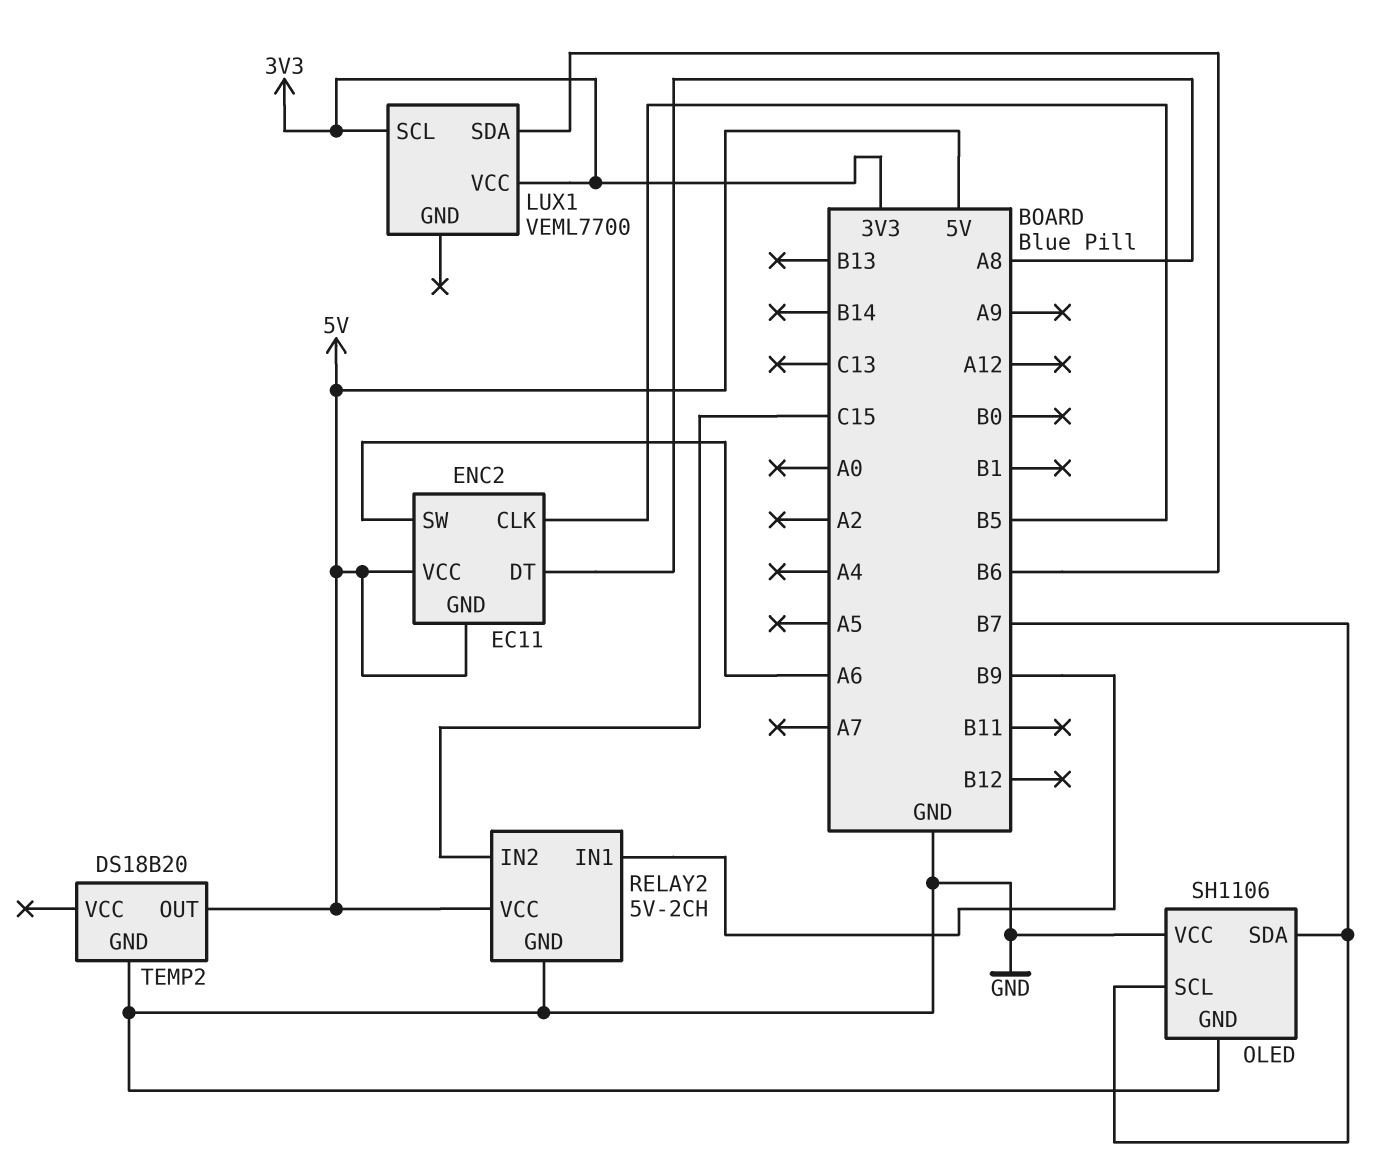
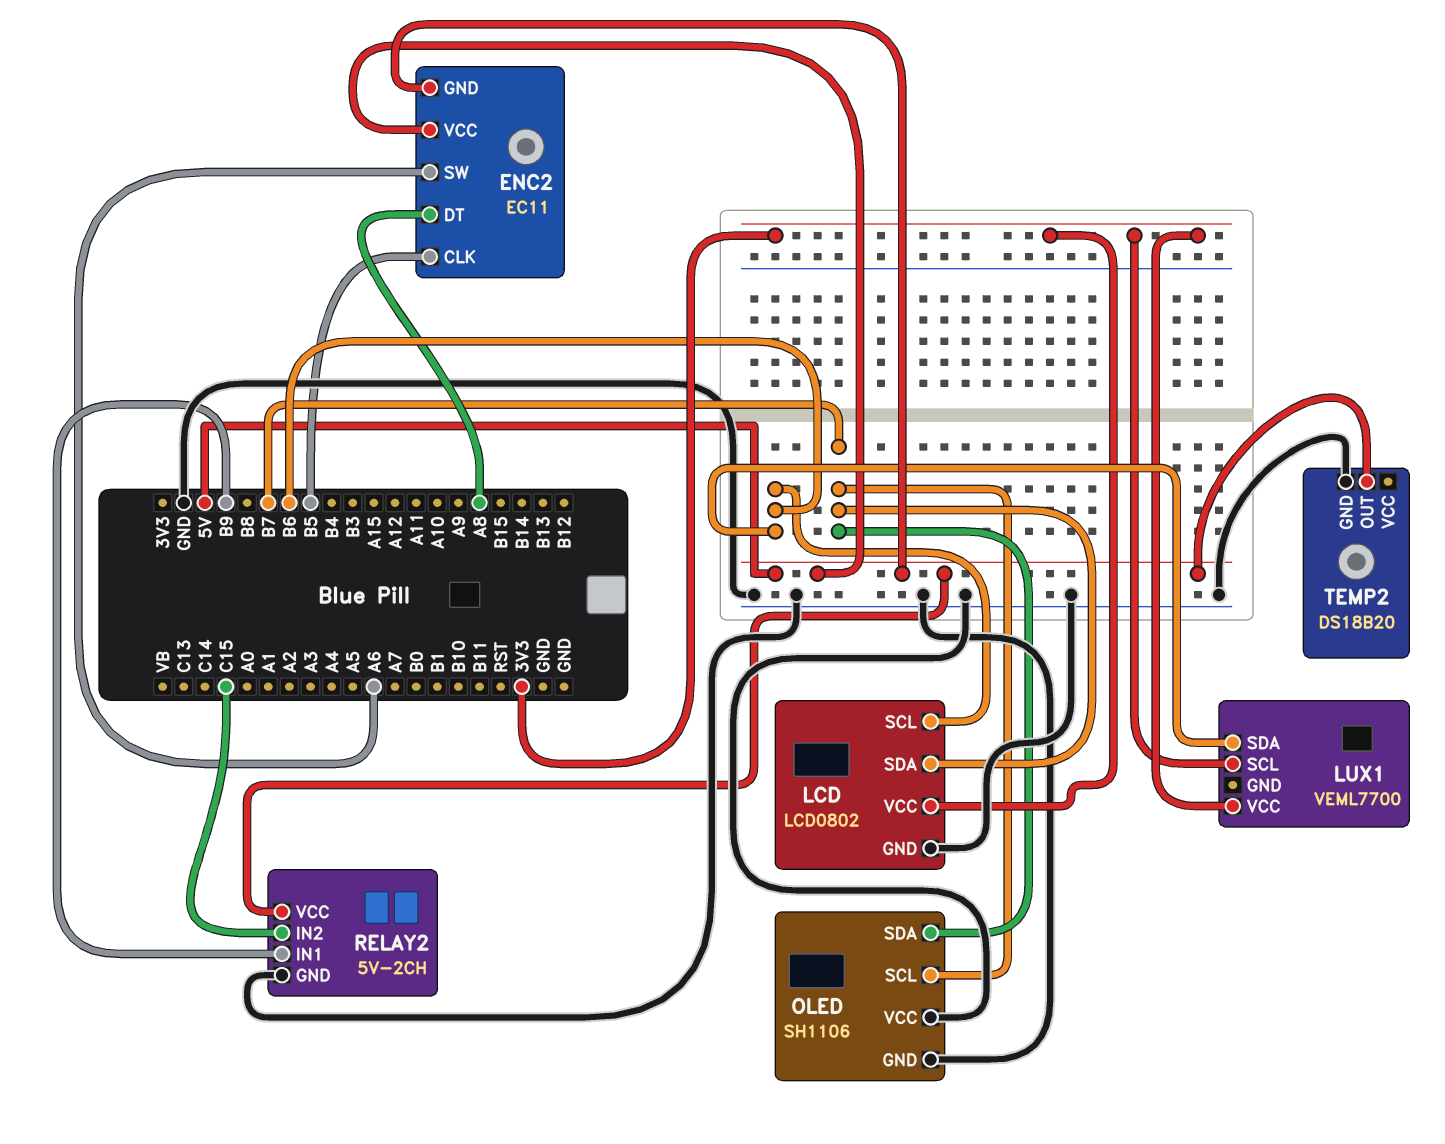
LCD: none -> LCD0802
LCD pin GND: none -> GND
LCD pin SCL: none -> B6
LCD pin SDA: none -> B7
LCD pin VCC: none -> 3V3

